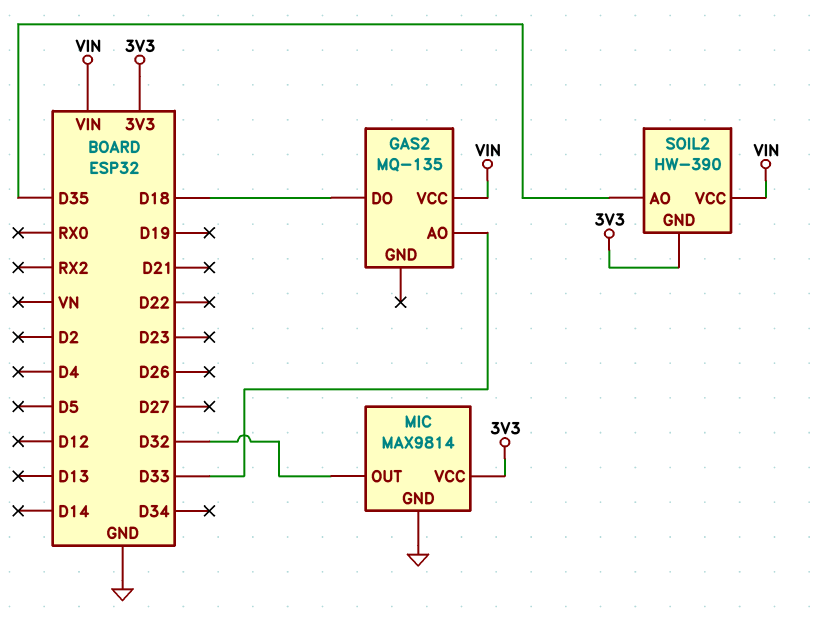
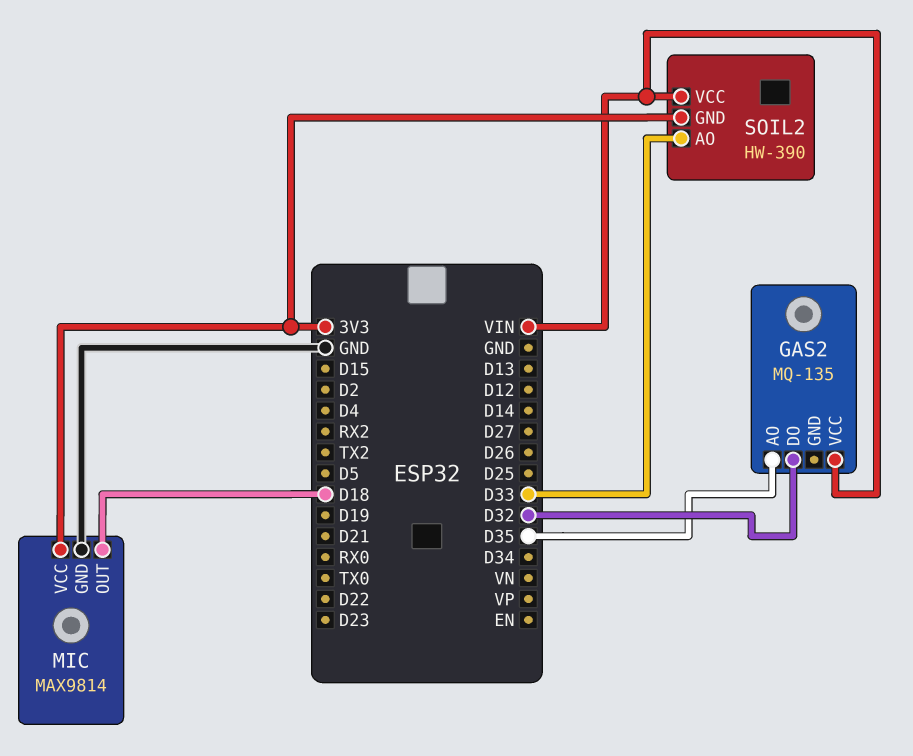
GAS2 pin AO: D33 -> D35
GAS2 pin DO: D18 -> D32
MIC pin OUT: D32 -> D18
SOIL2 pin AO: D35 -> D33

